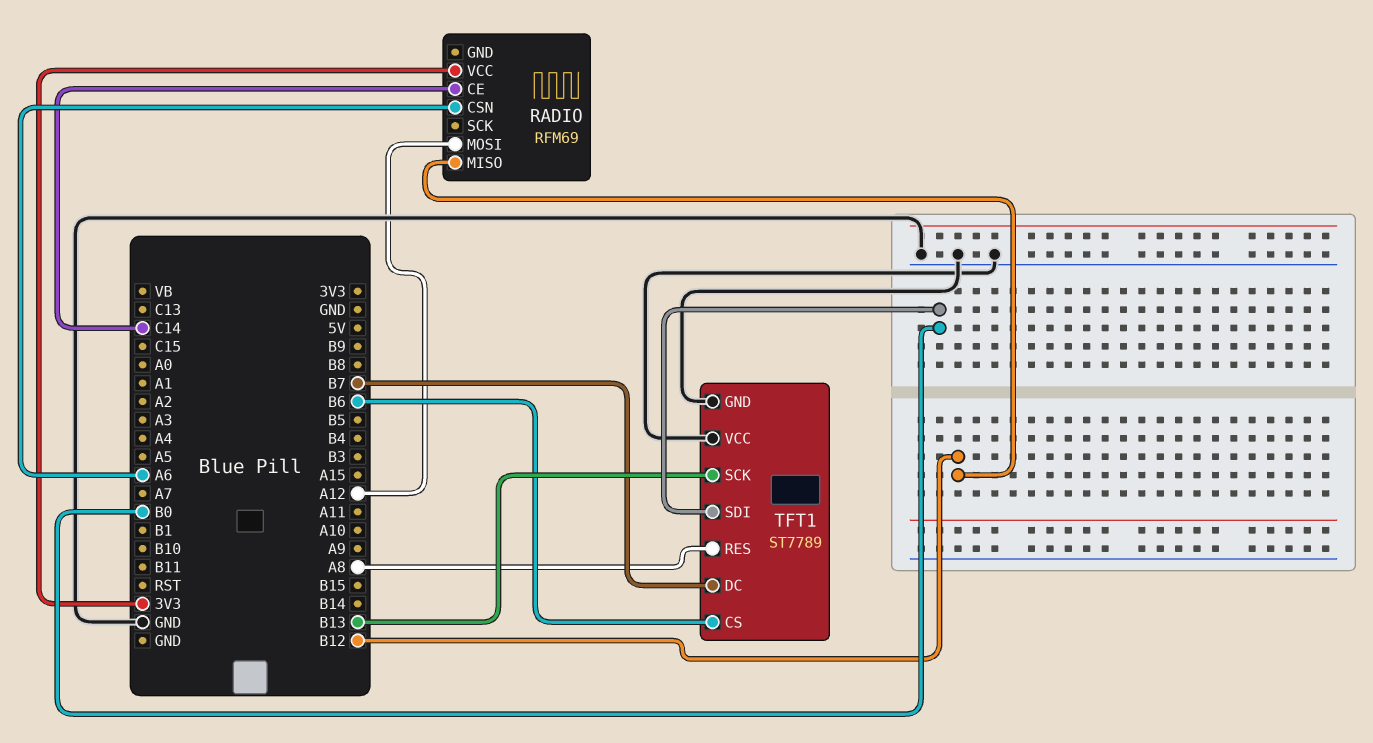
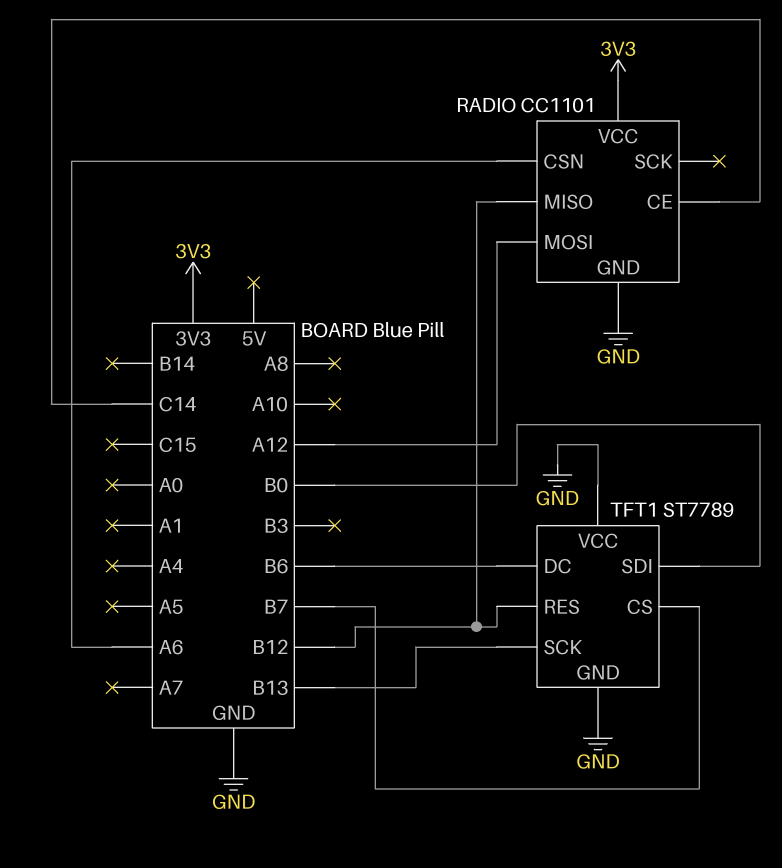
RADIO: RFM69 -> CC1101
RADIO pin GND: none -> GND
TFT1 pin CS: B6 -> B7
TFT1 pin DC: B7 -> B6
TFT1 pin RES: A8 -> B12

